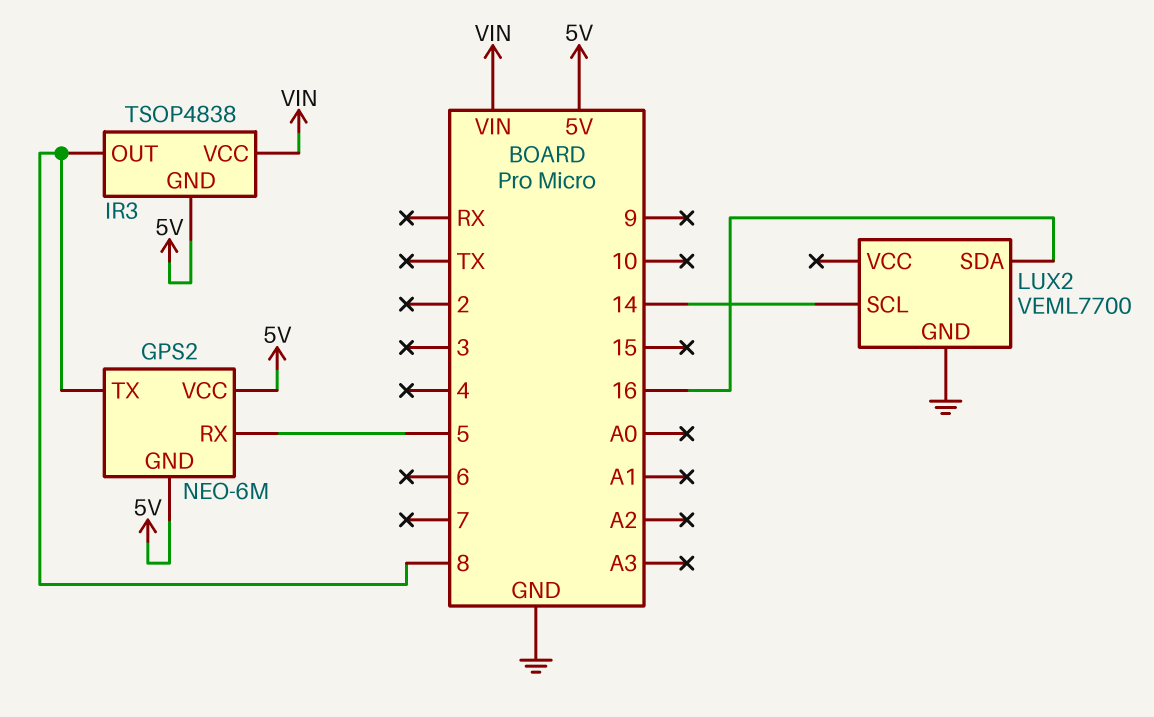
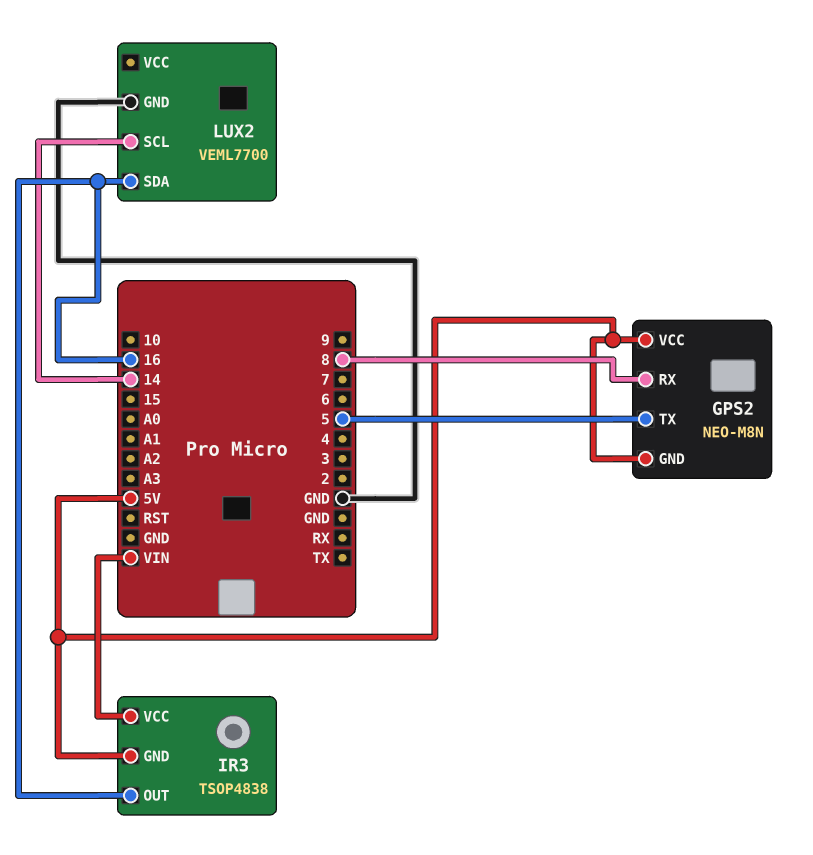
GPS2: NEO-6M -> NEO-M8N
GPS2 pin RX: 5 -> 8
GPS2 pin TX: 8 -> 5
IR3 pin OUT: 8 -> 16

